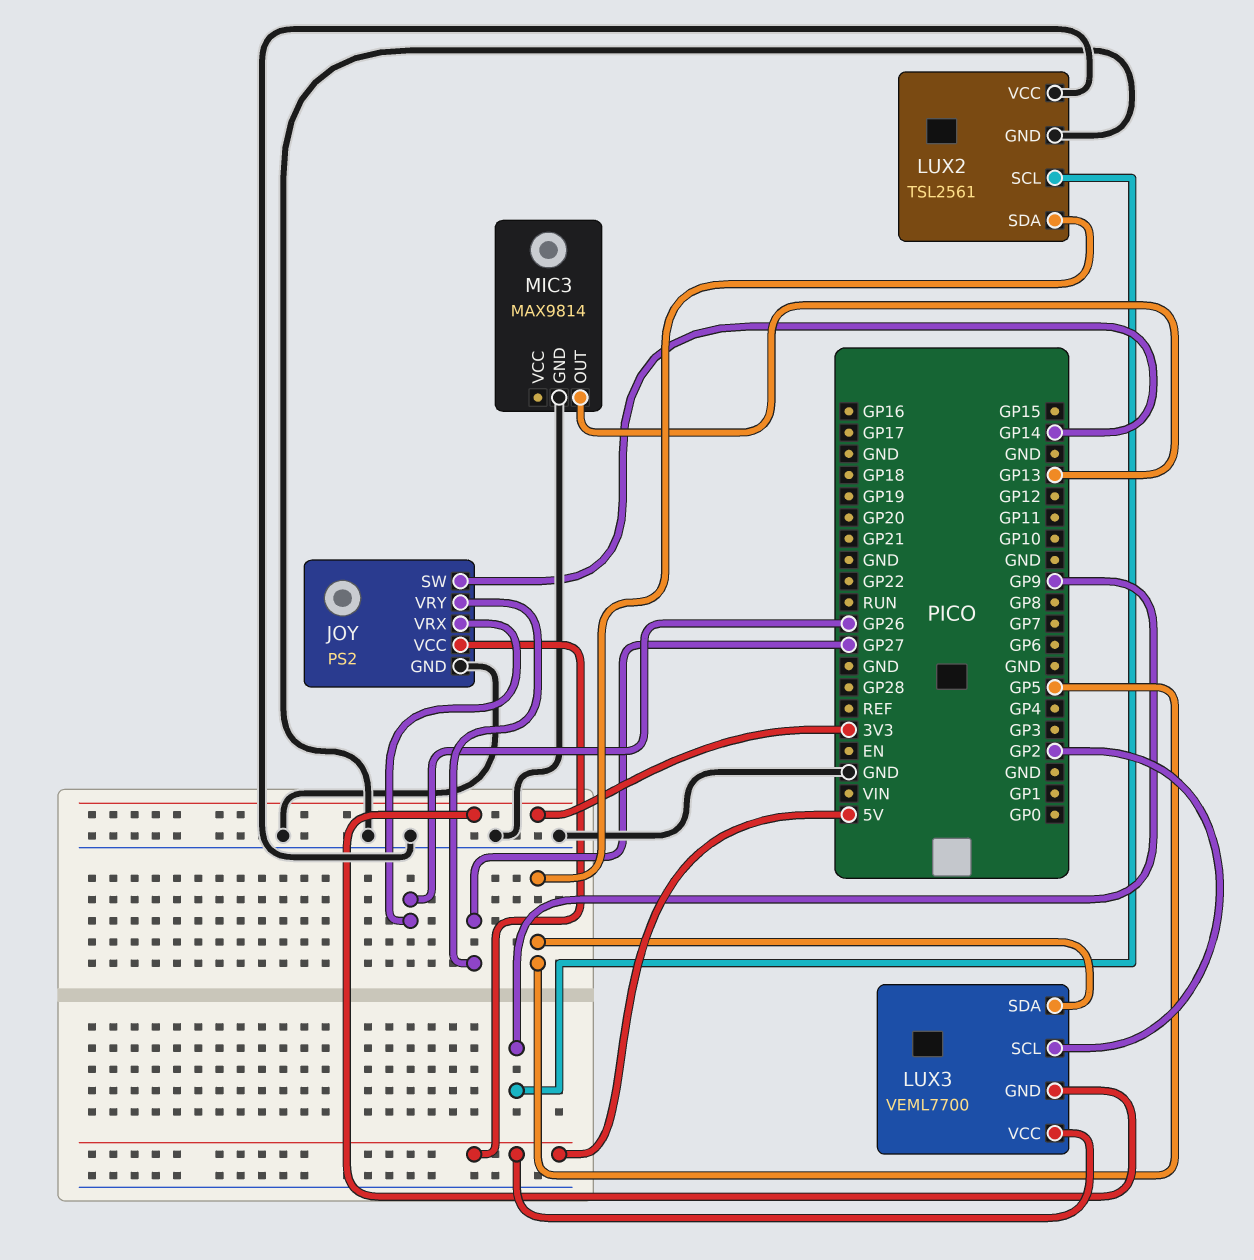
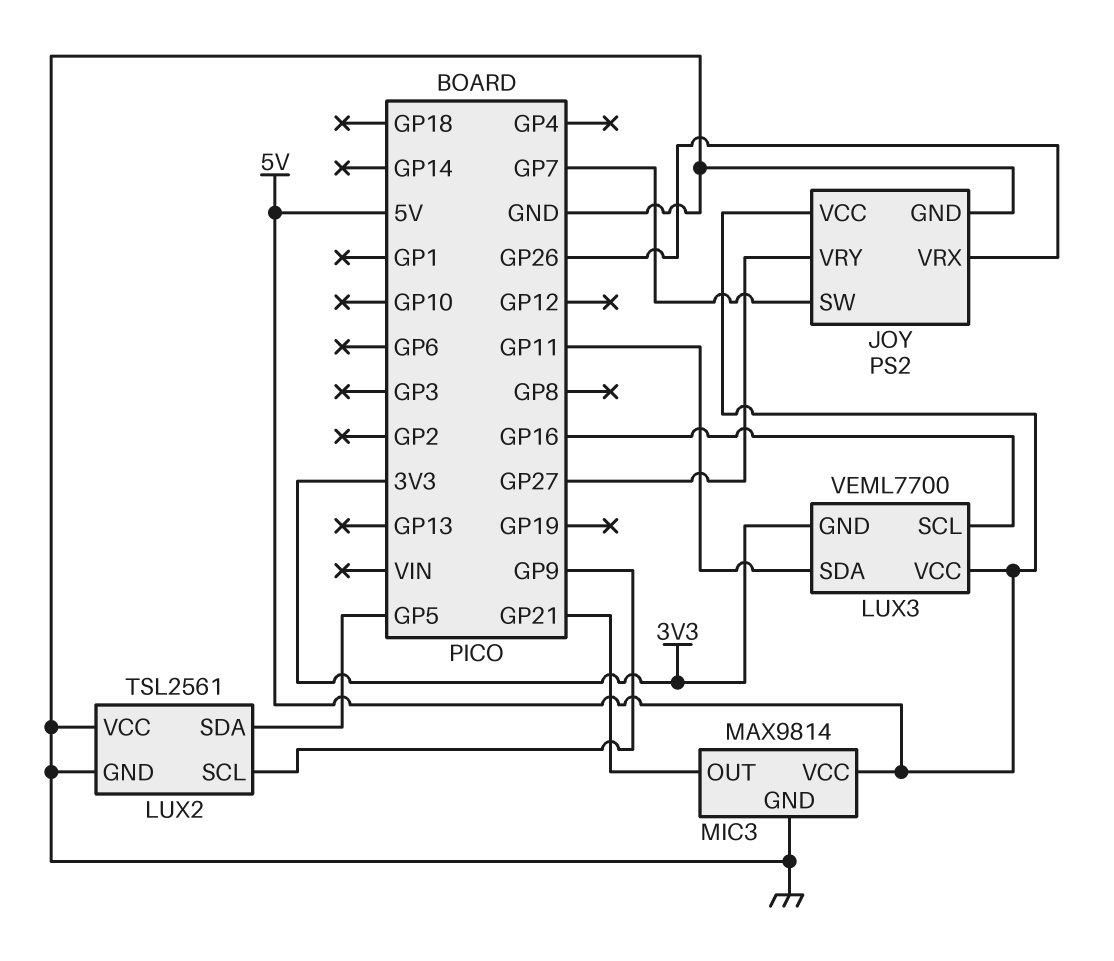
JOY pin SW: GP14 -> GP7
LUX3 pin SCL: GP2 -> GP16
LUX3 pin SDA: GP5 -> GP11
MIC3 pin OUT: GP13 -> GP21
MIC3 pin VCC: none -> 5V

